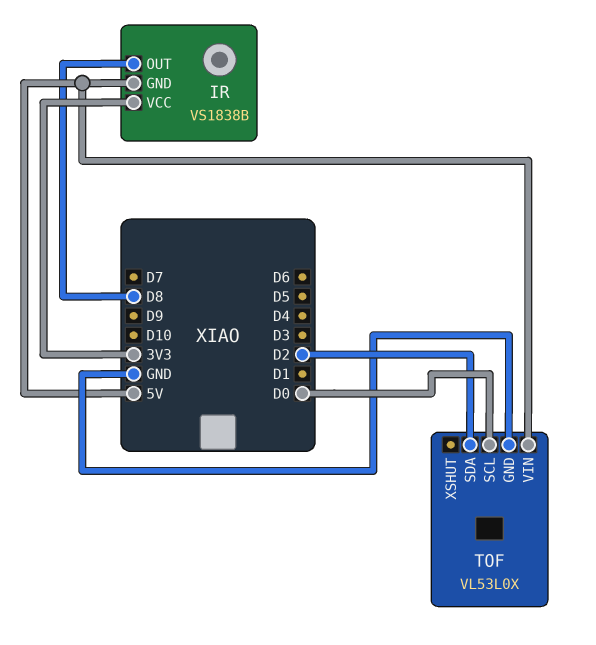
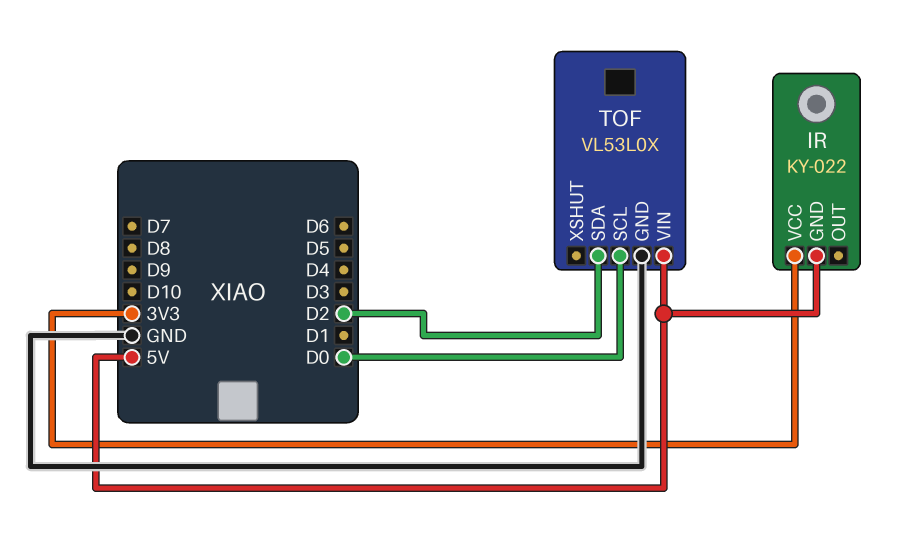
IR: VS1838B -> KY-022
IR pin OUT: D8 -> none

